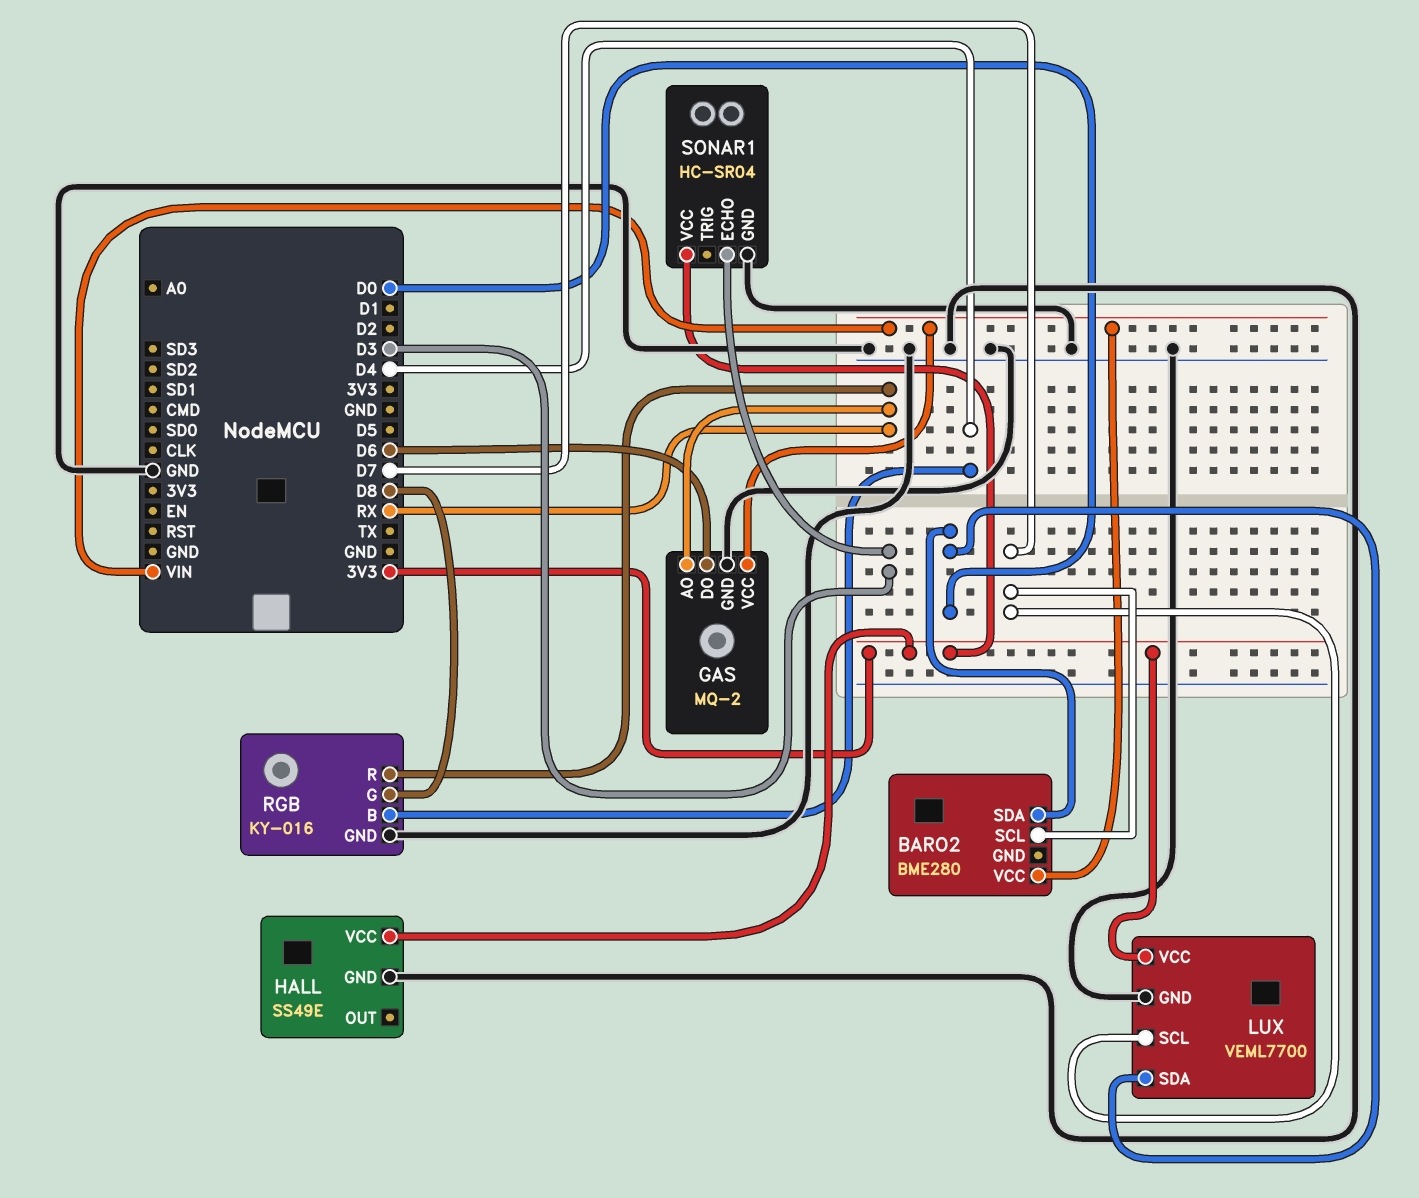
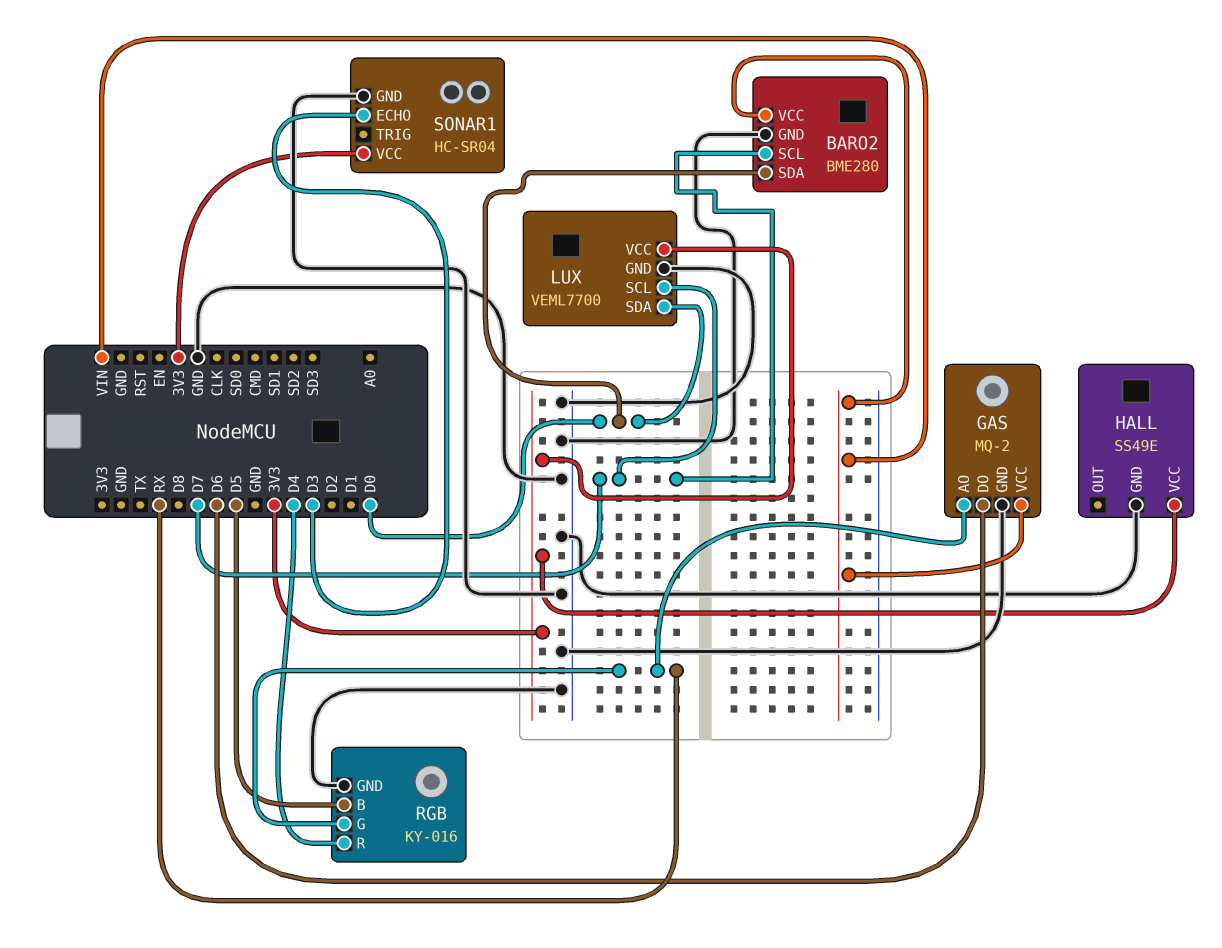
BARO2 pin GND: none -> GND
RGB pin B: D4 -> D5
RGB pin G: D8 -> RX
RGB pin R: RX -> D4

